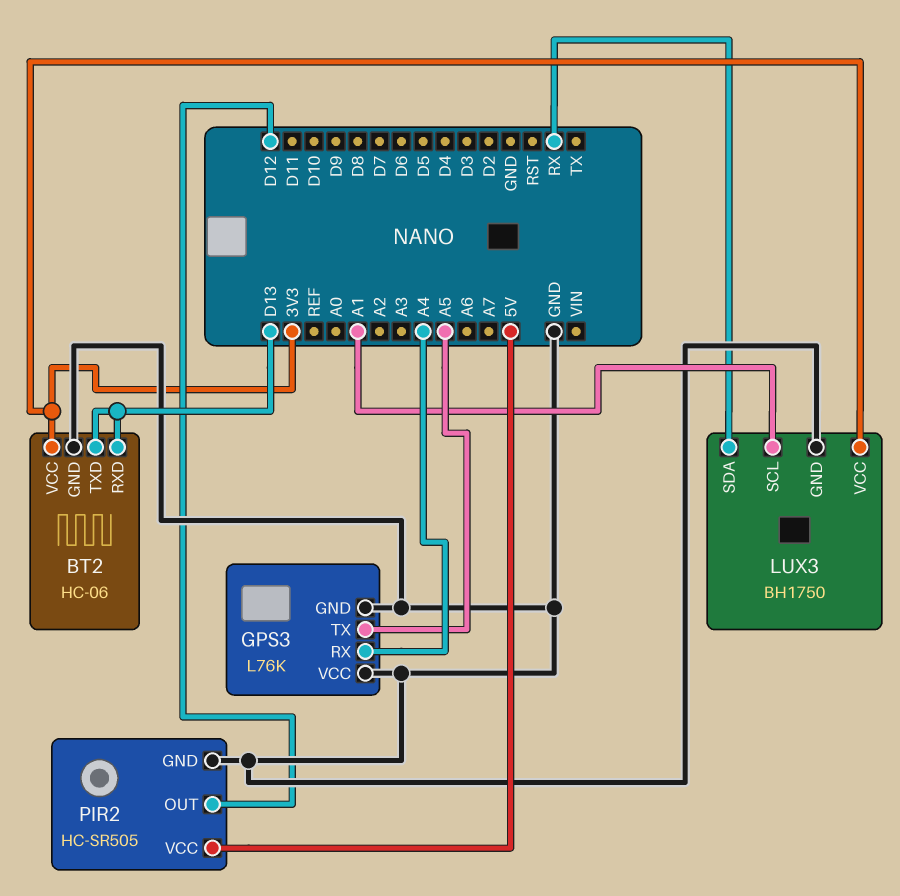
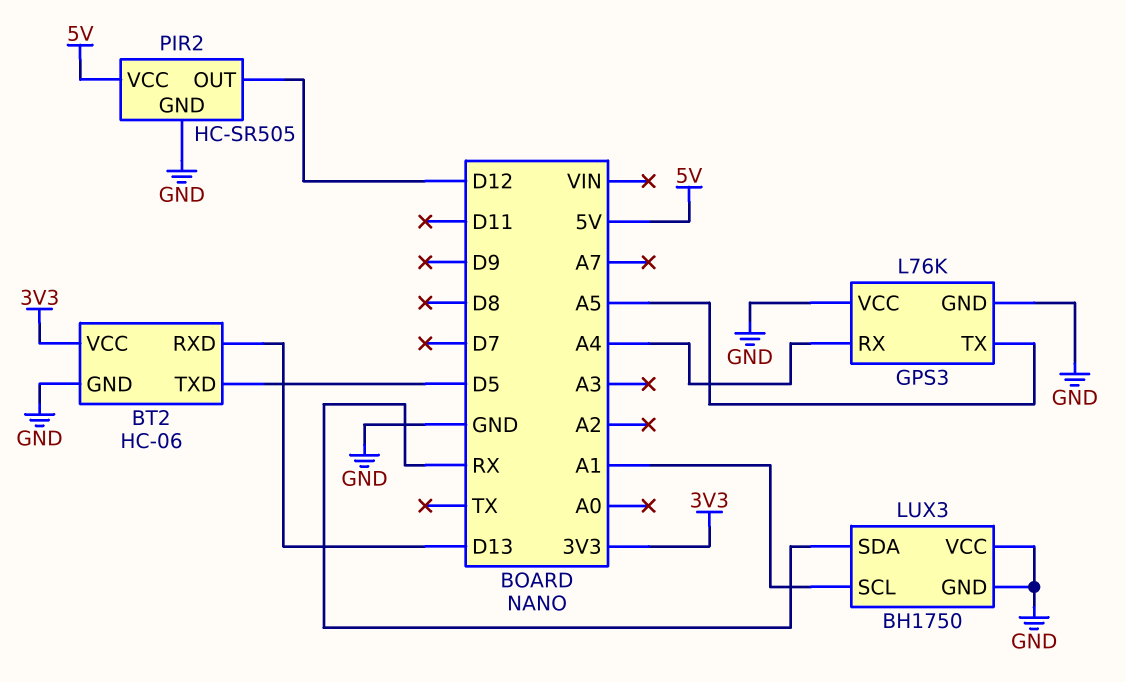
BT2 pin TXD: D13 -> D5
LUX3 pin VCC: 3V3 -> GND

